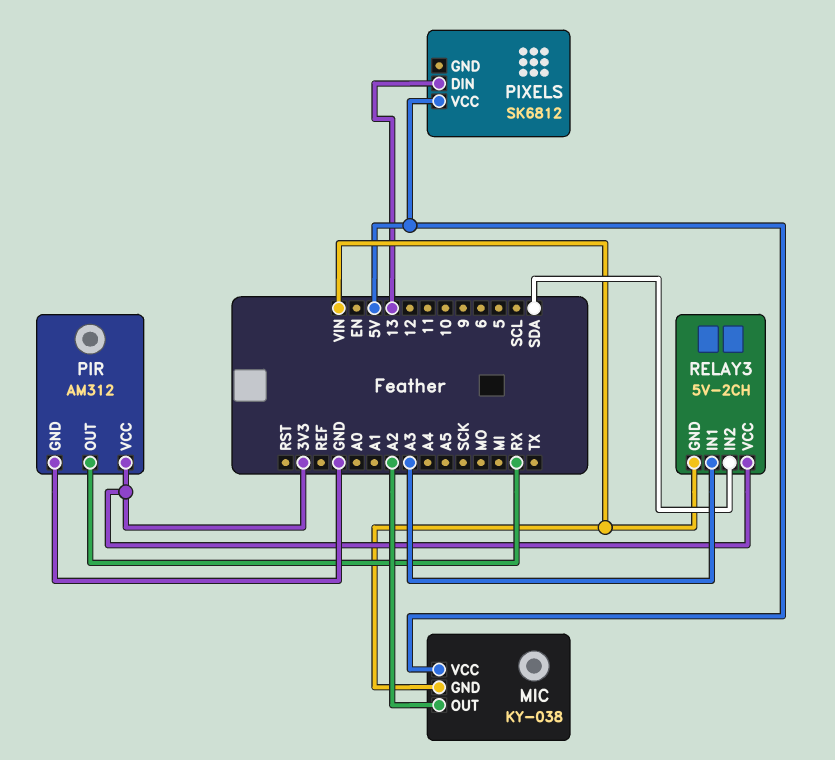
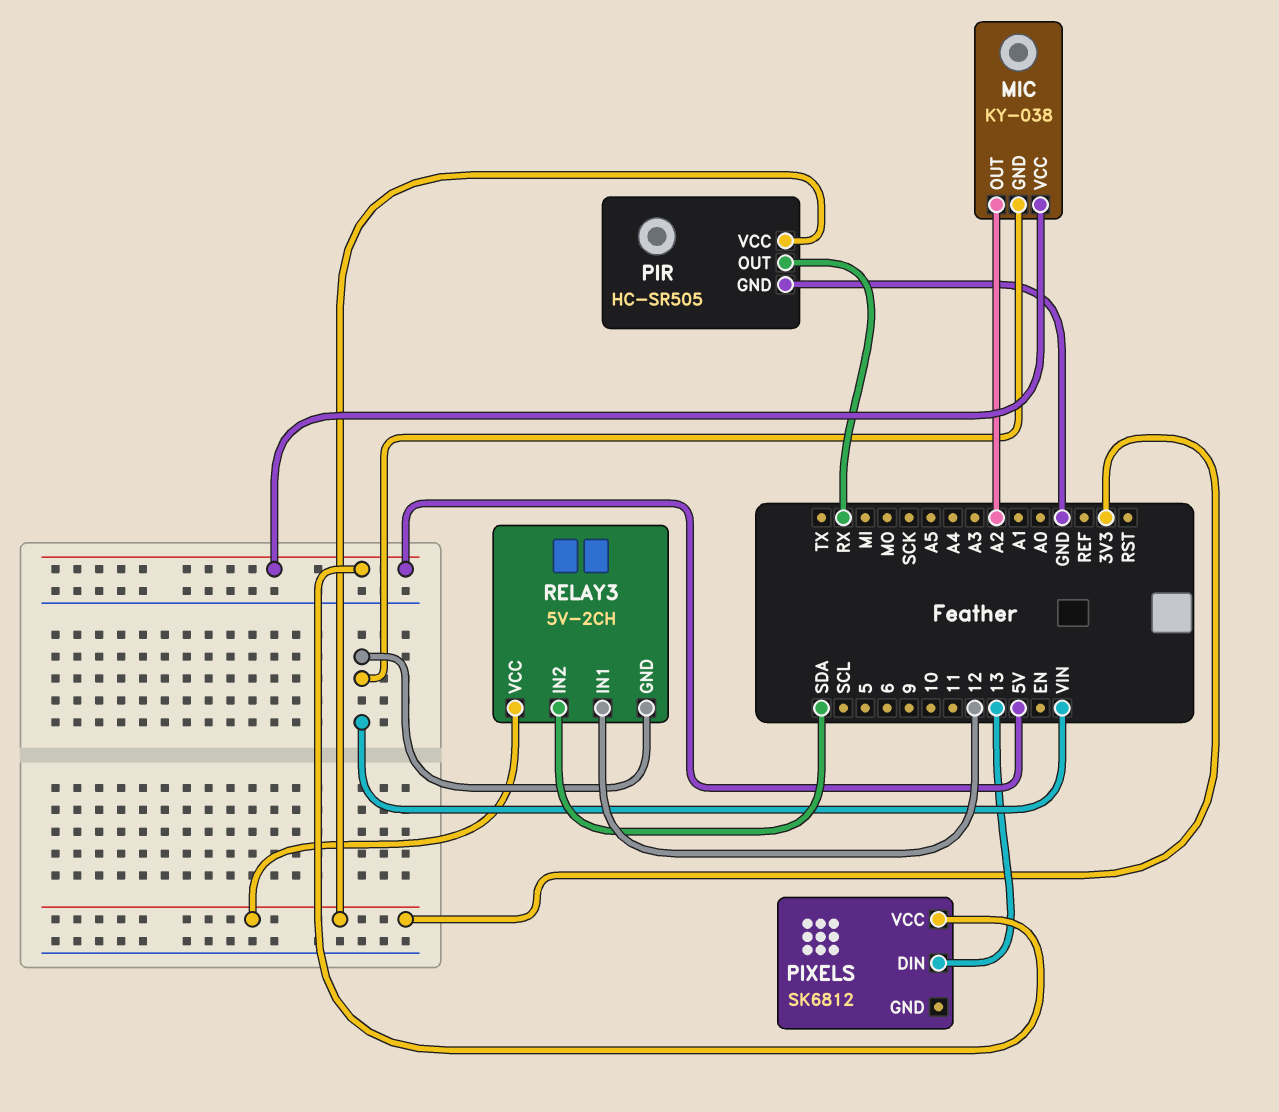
PIR: AM312 -> HC-SR505
RELAY3 pin IN1: A3 -> 12

